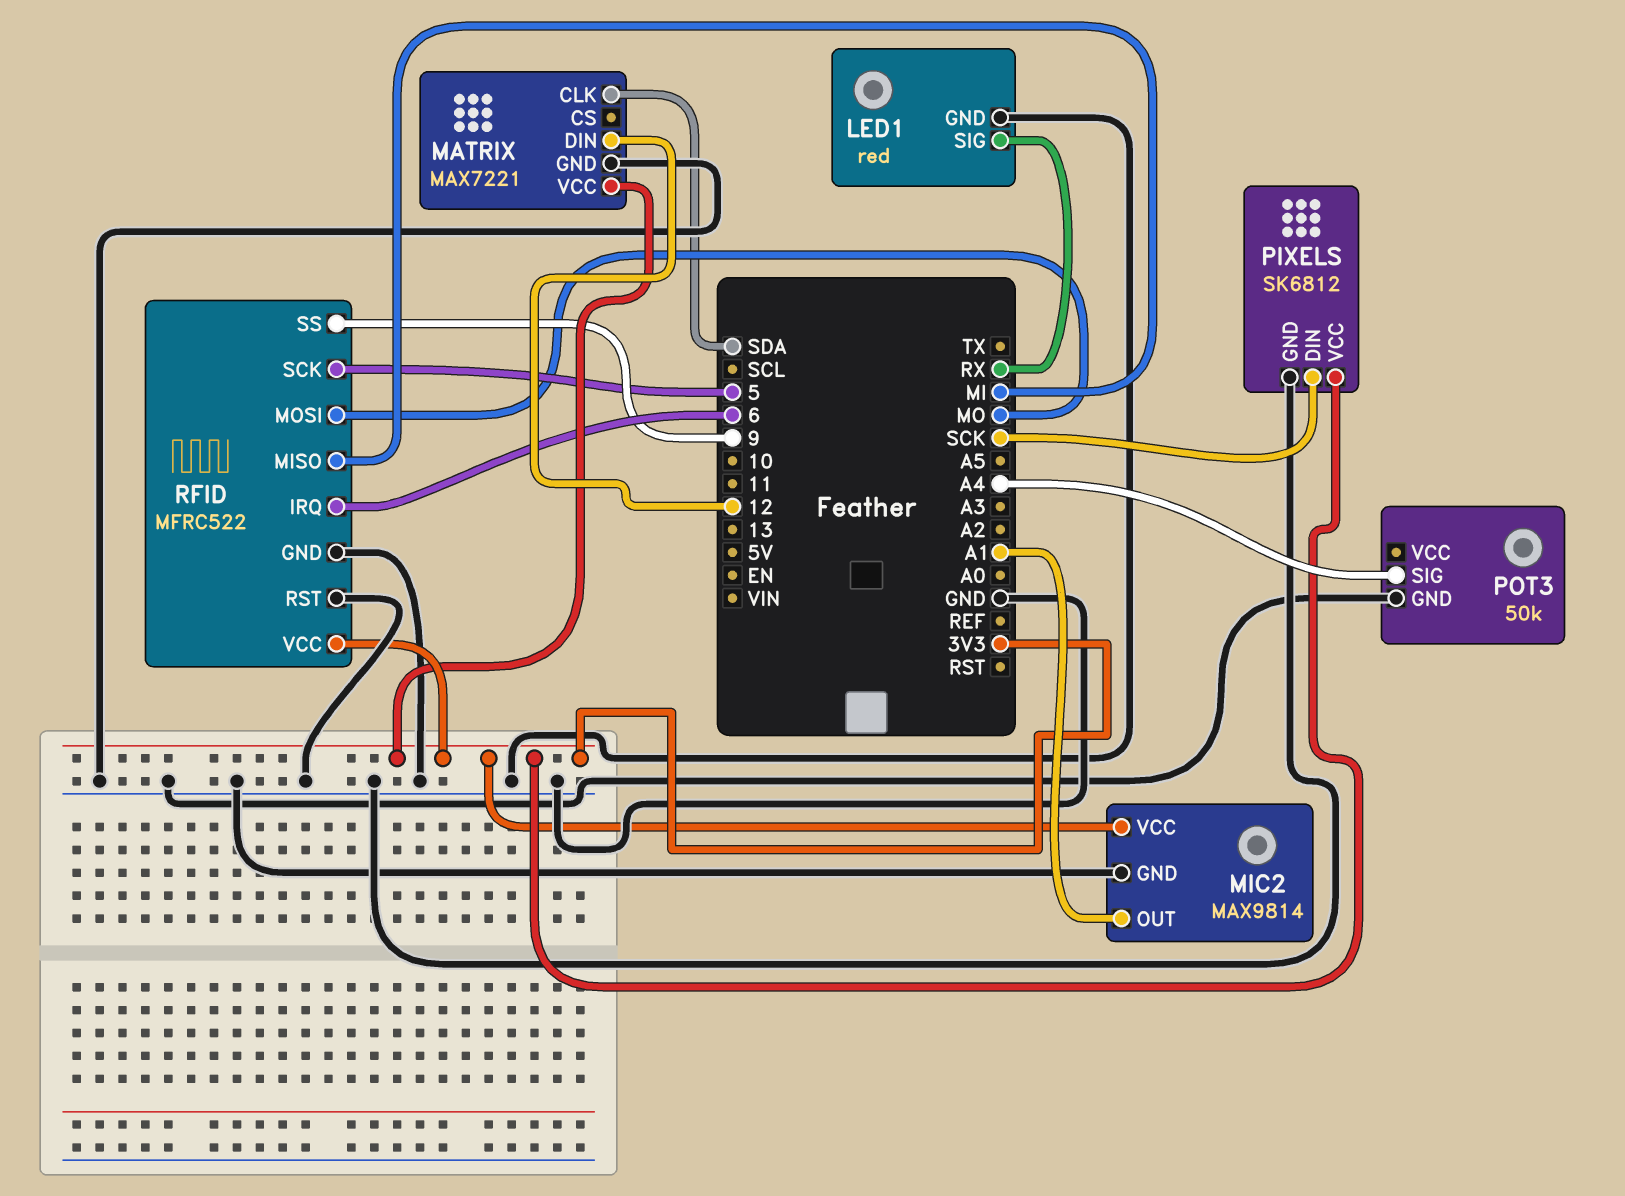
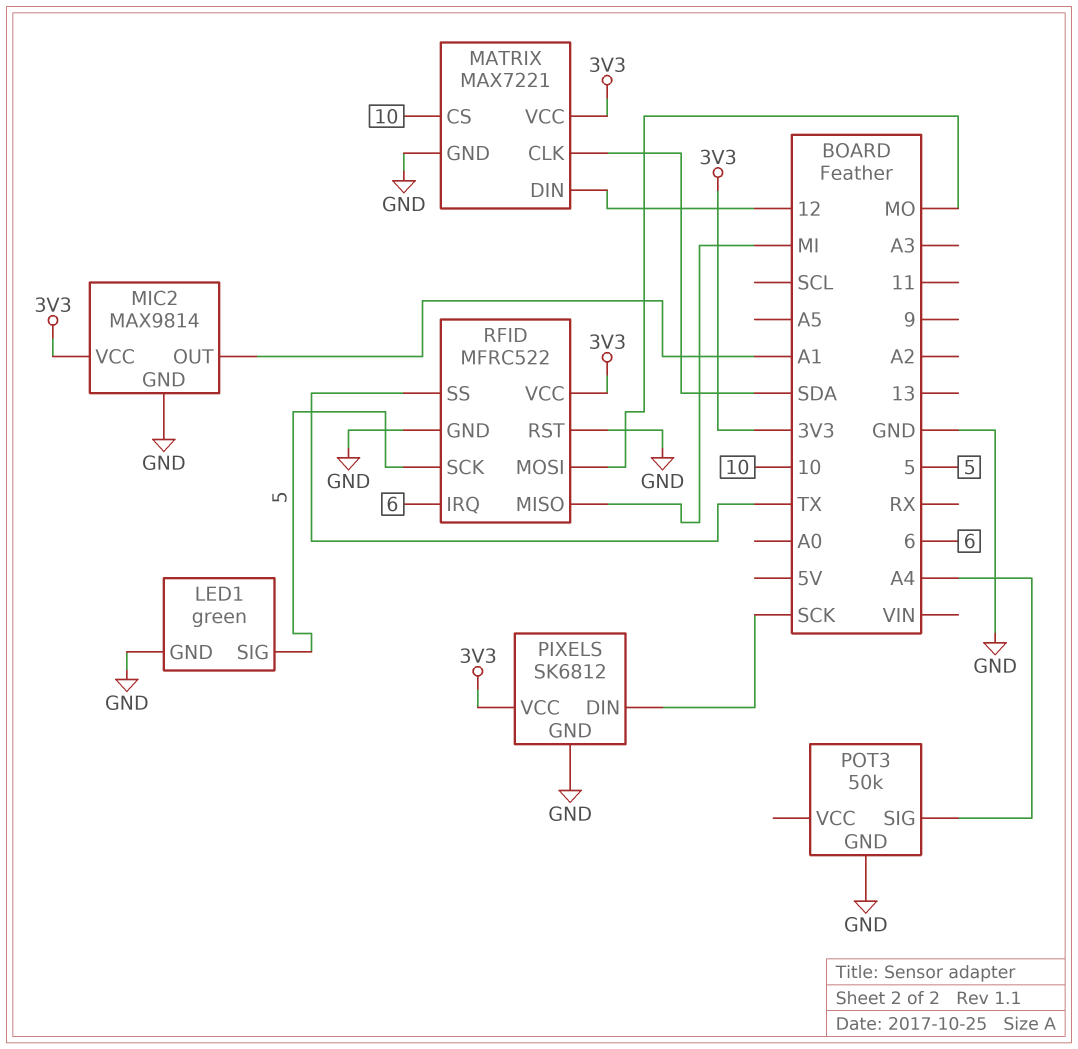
LED1: red -> green
LED1 pin SIG: RX -> 5
MATRIX pin CS: none -> 10
RFID pin SS: 9 -> TX

